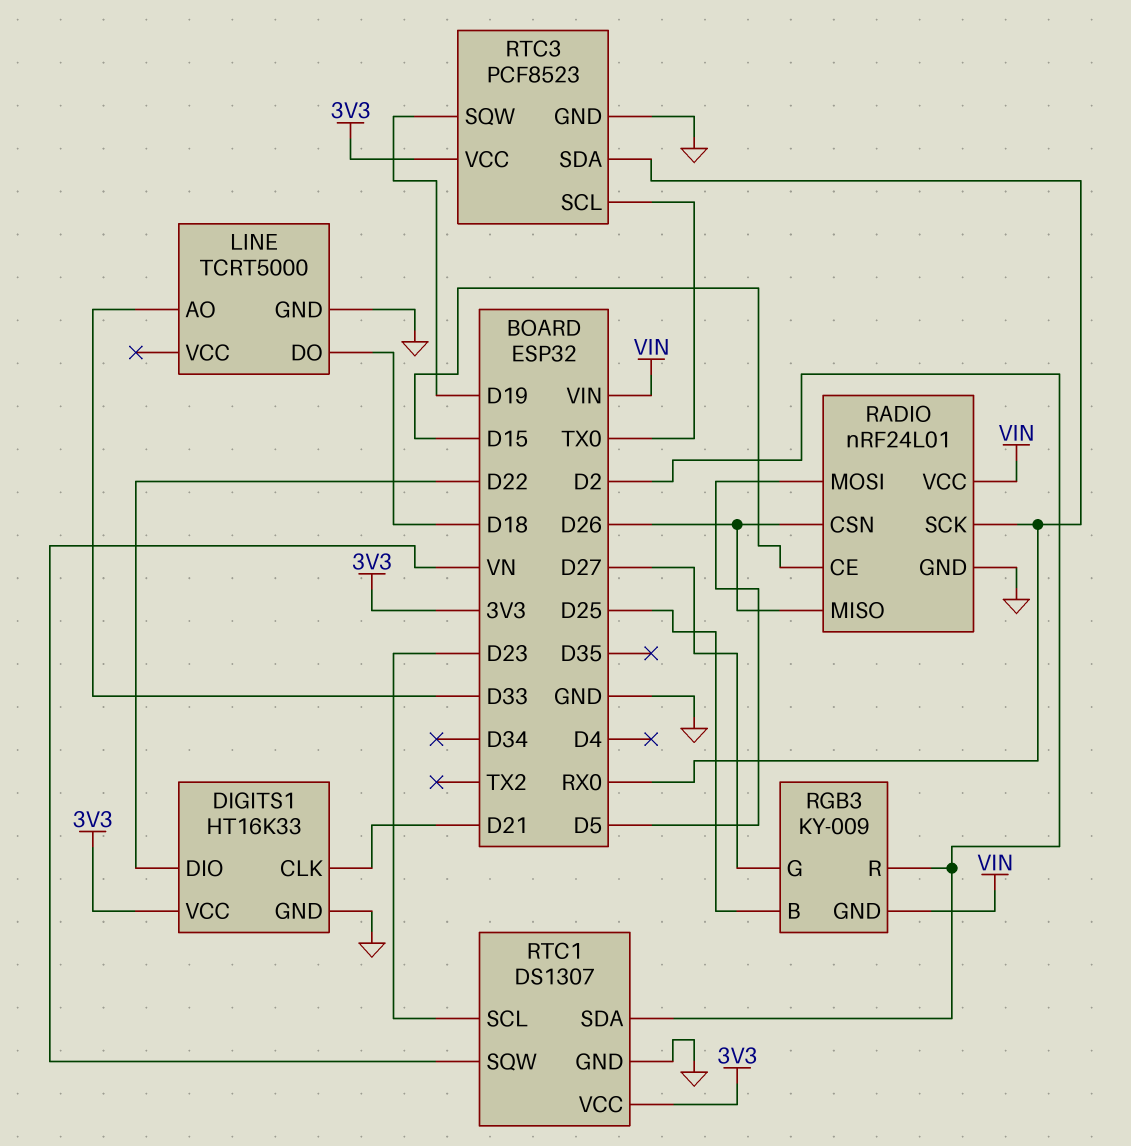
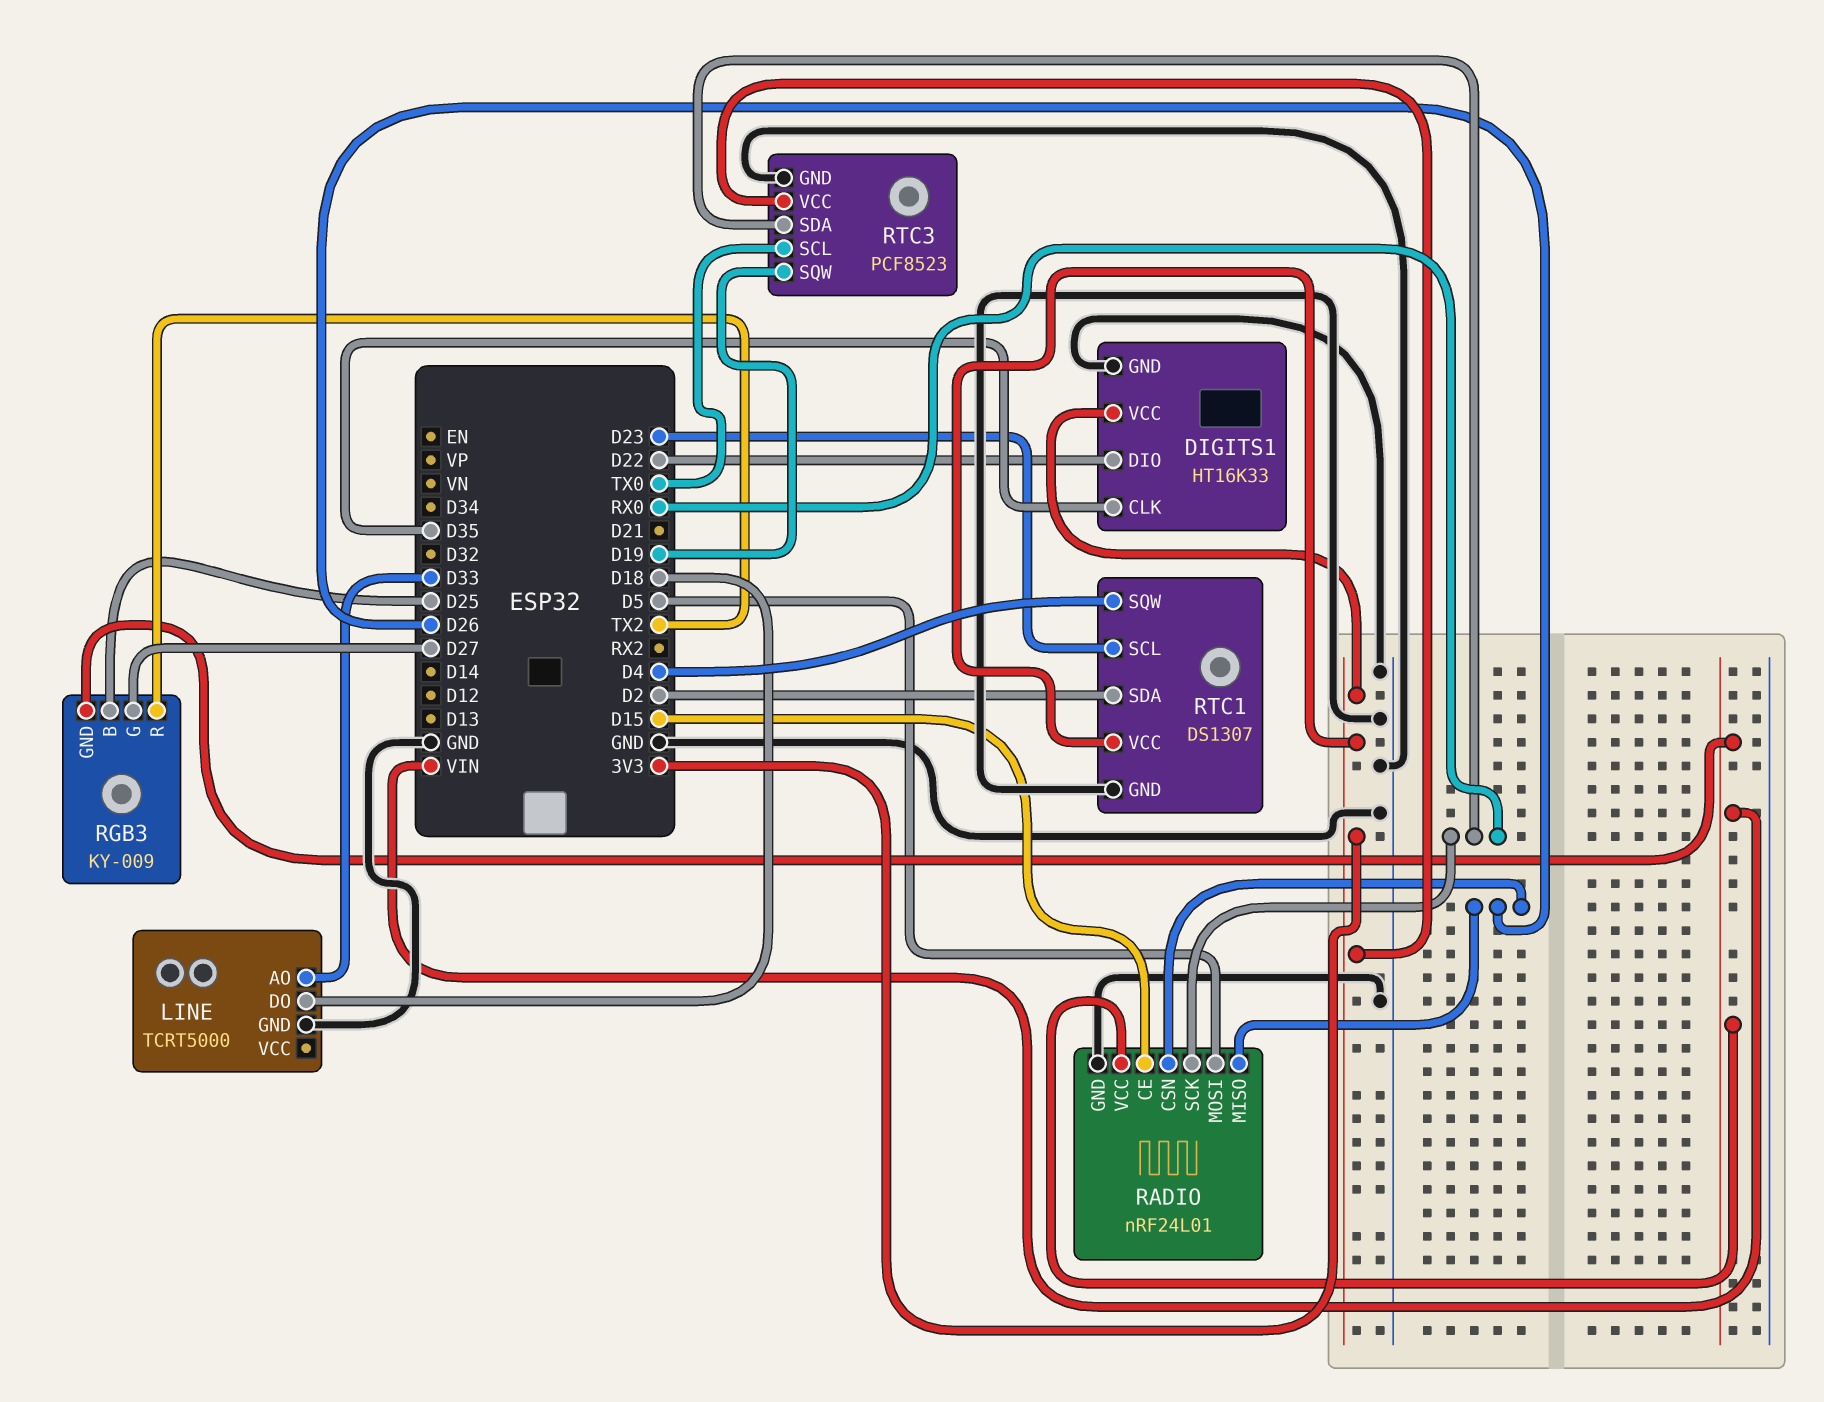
DIGITS1 pin CLK: D21 -> D35
RGB3 pin R: D2 -> TX2
RTC1 pin SQW: VN -> D4

